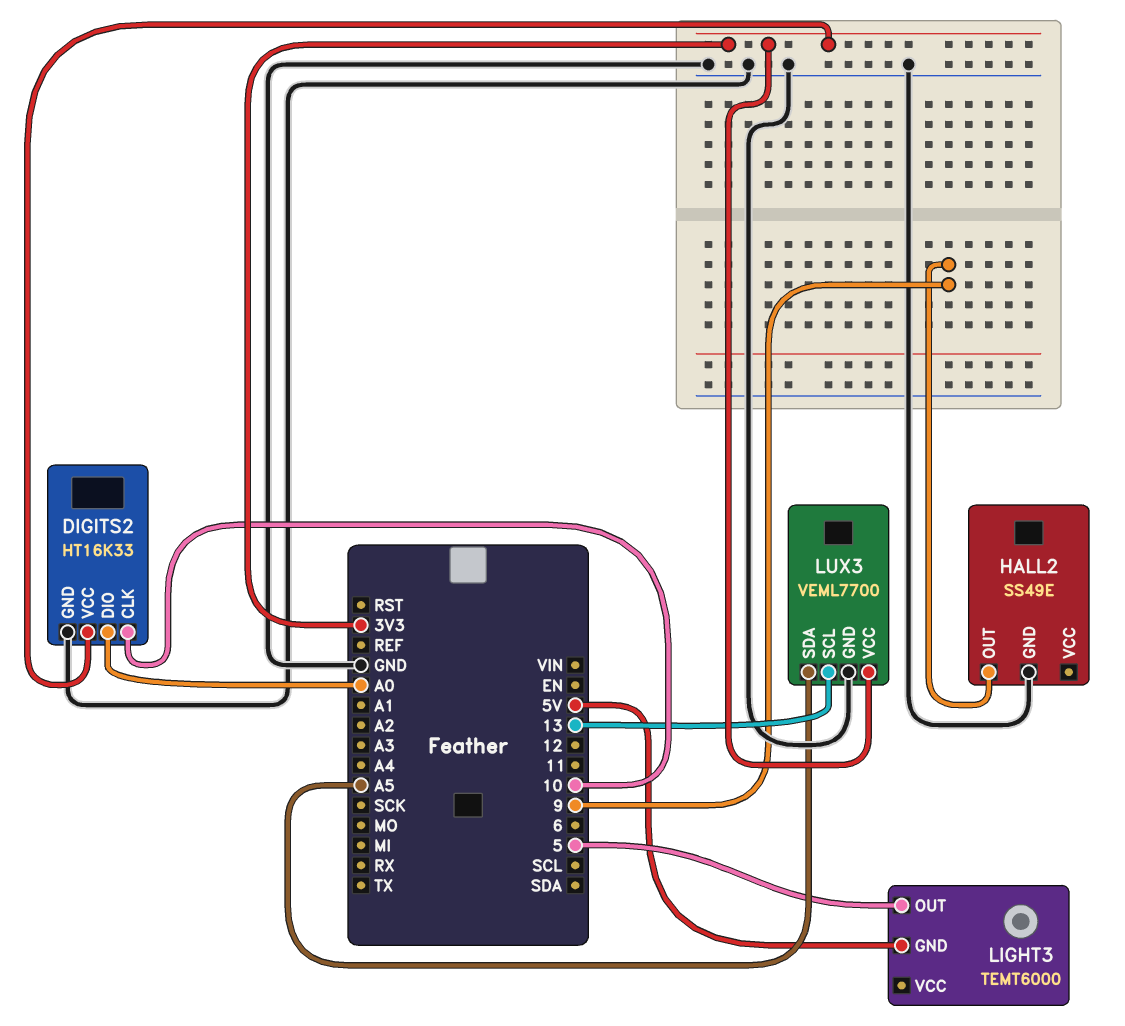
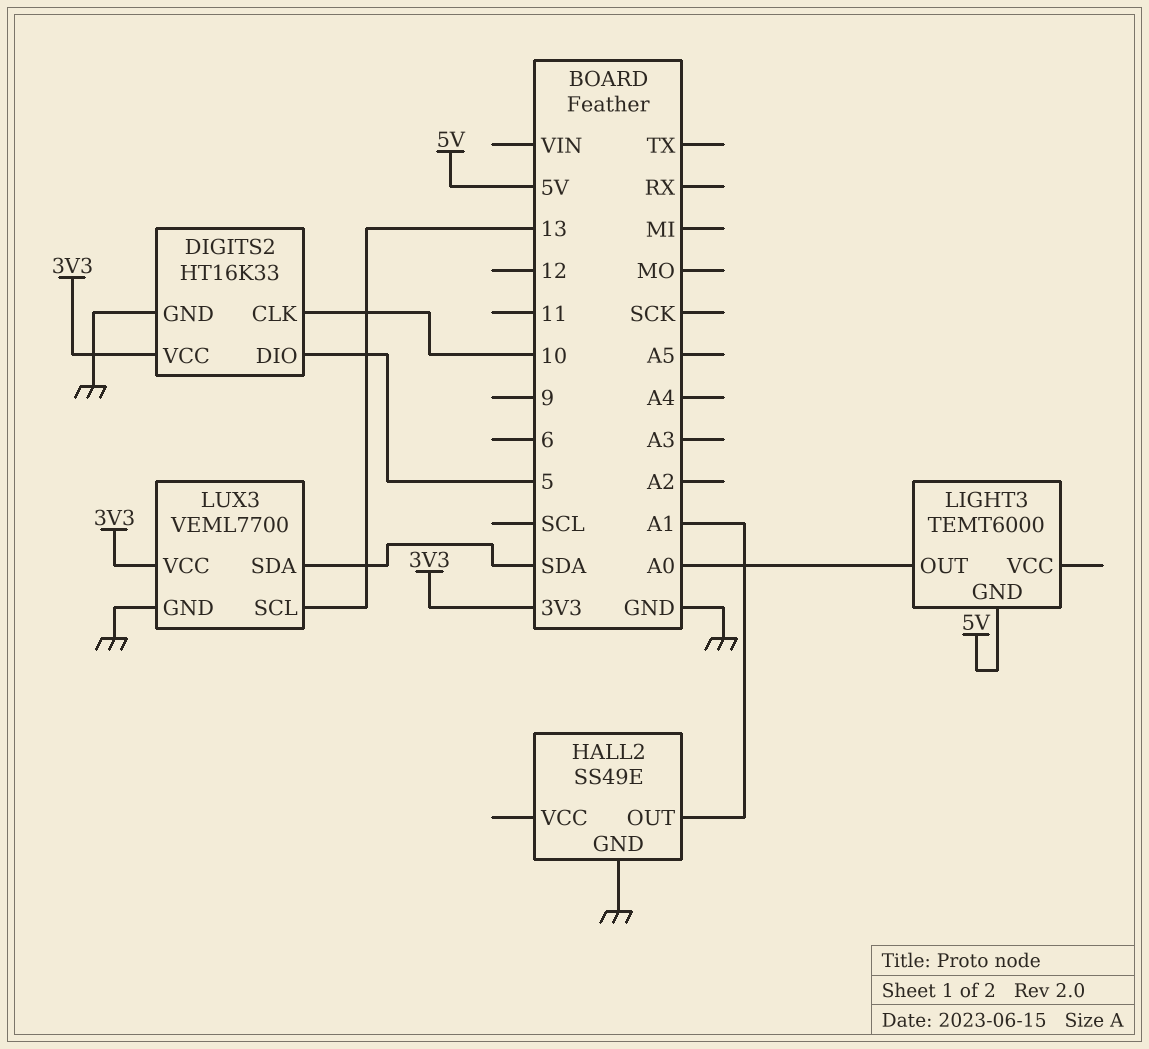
DIGITS2 pin DIO: A0 -> 5
HALL2 pin OUT: 9 -> A1
LIGHT3 pin OUT: 5 -> A0
LUX3 pin SDA: A5 -> SDA

